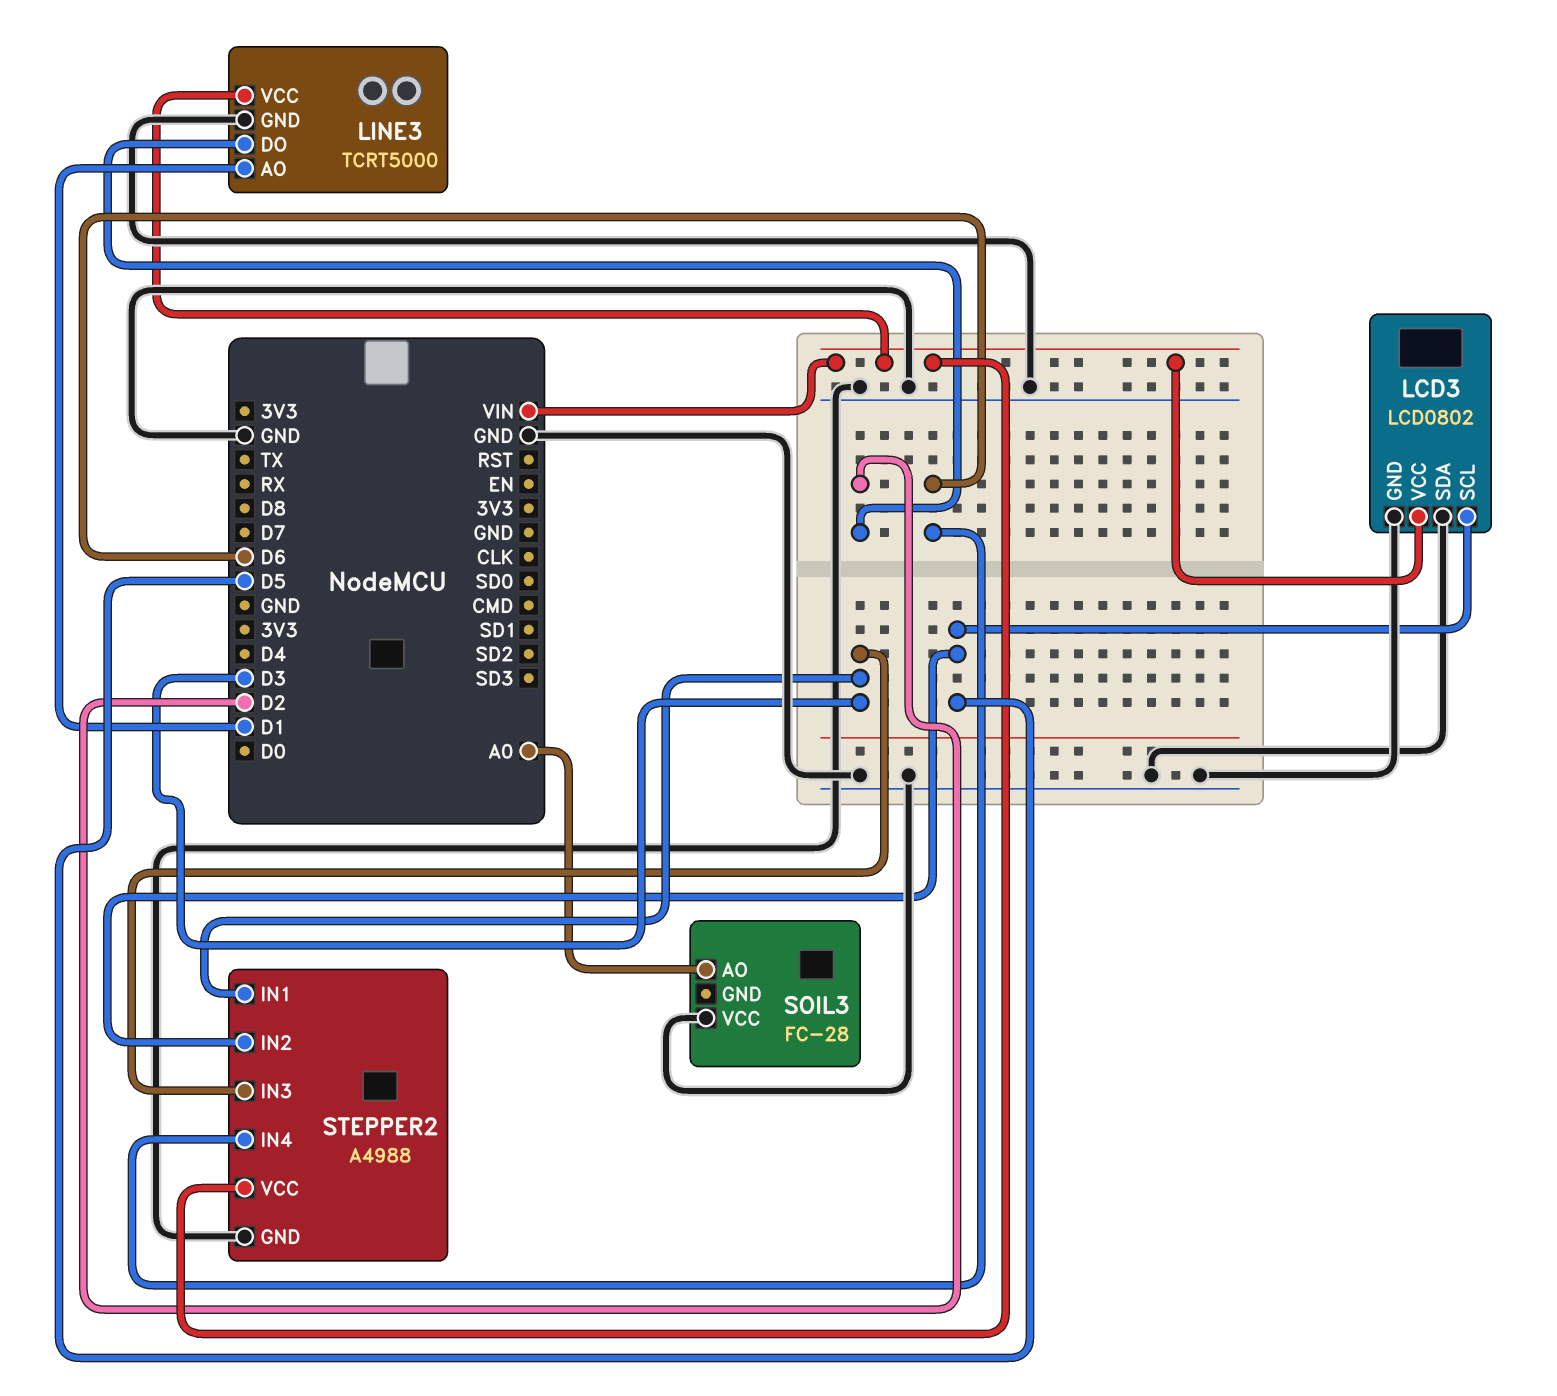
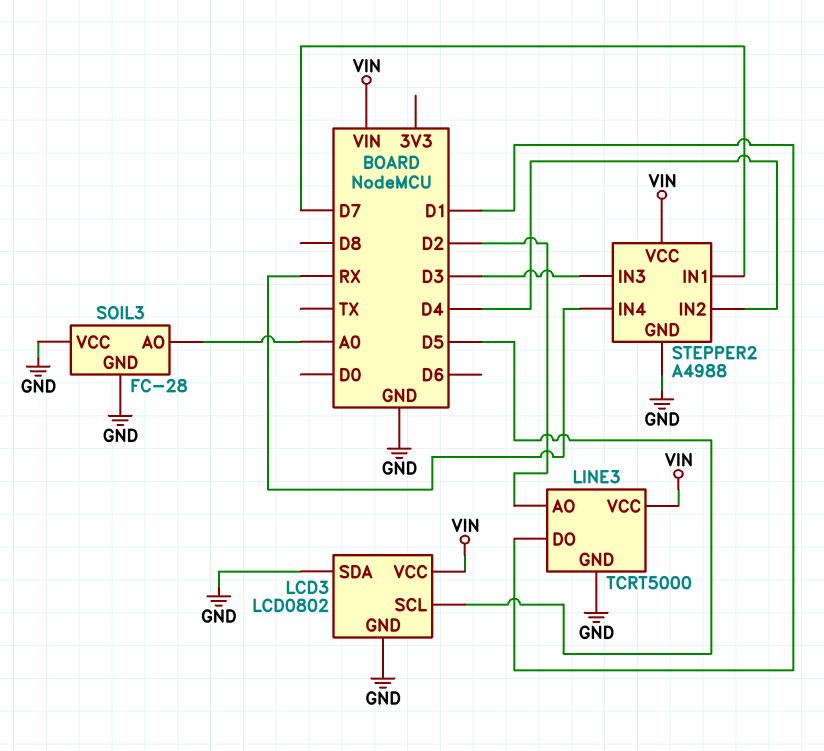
LINE3 pin AO: D1 -> D2
LINE3 pin DO: D2 -> D1
SOIL3 pin GND: none -> GND
STEPPER2 pin IN1: D3 -> D7
STEPPER2 pin IN2: D5 -> D4
STEPPER2 pin IN4: D6 -> RX

